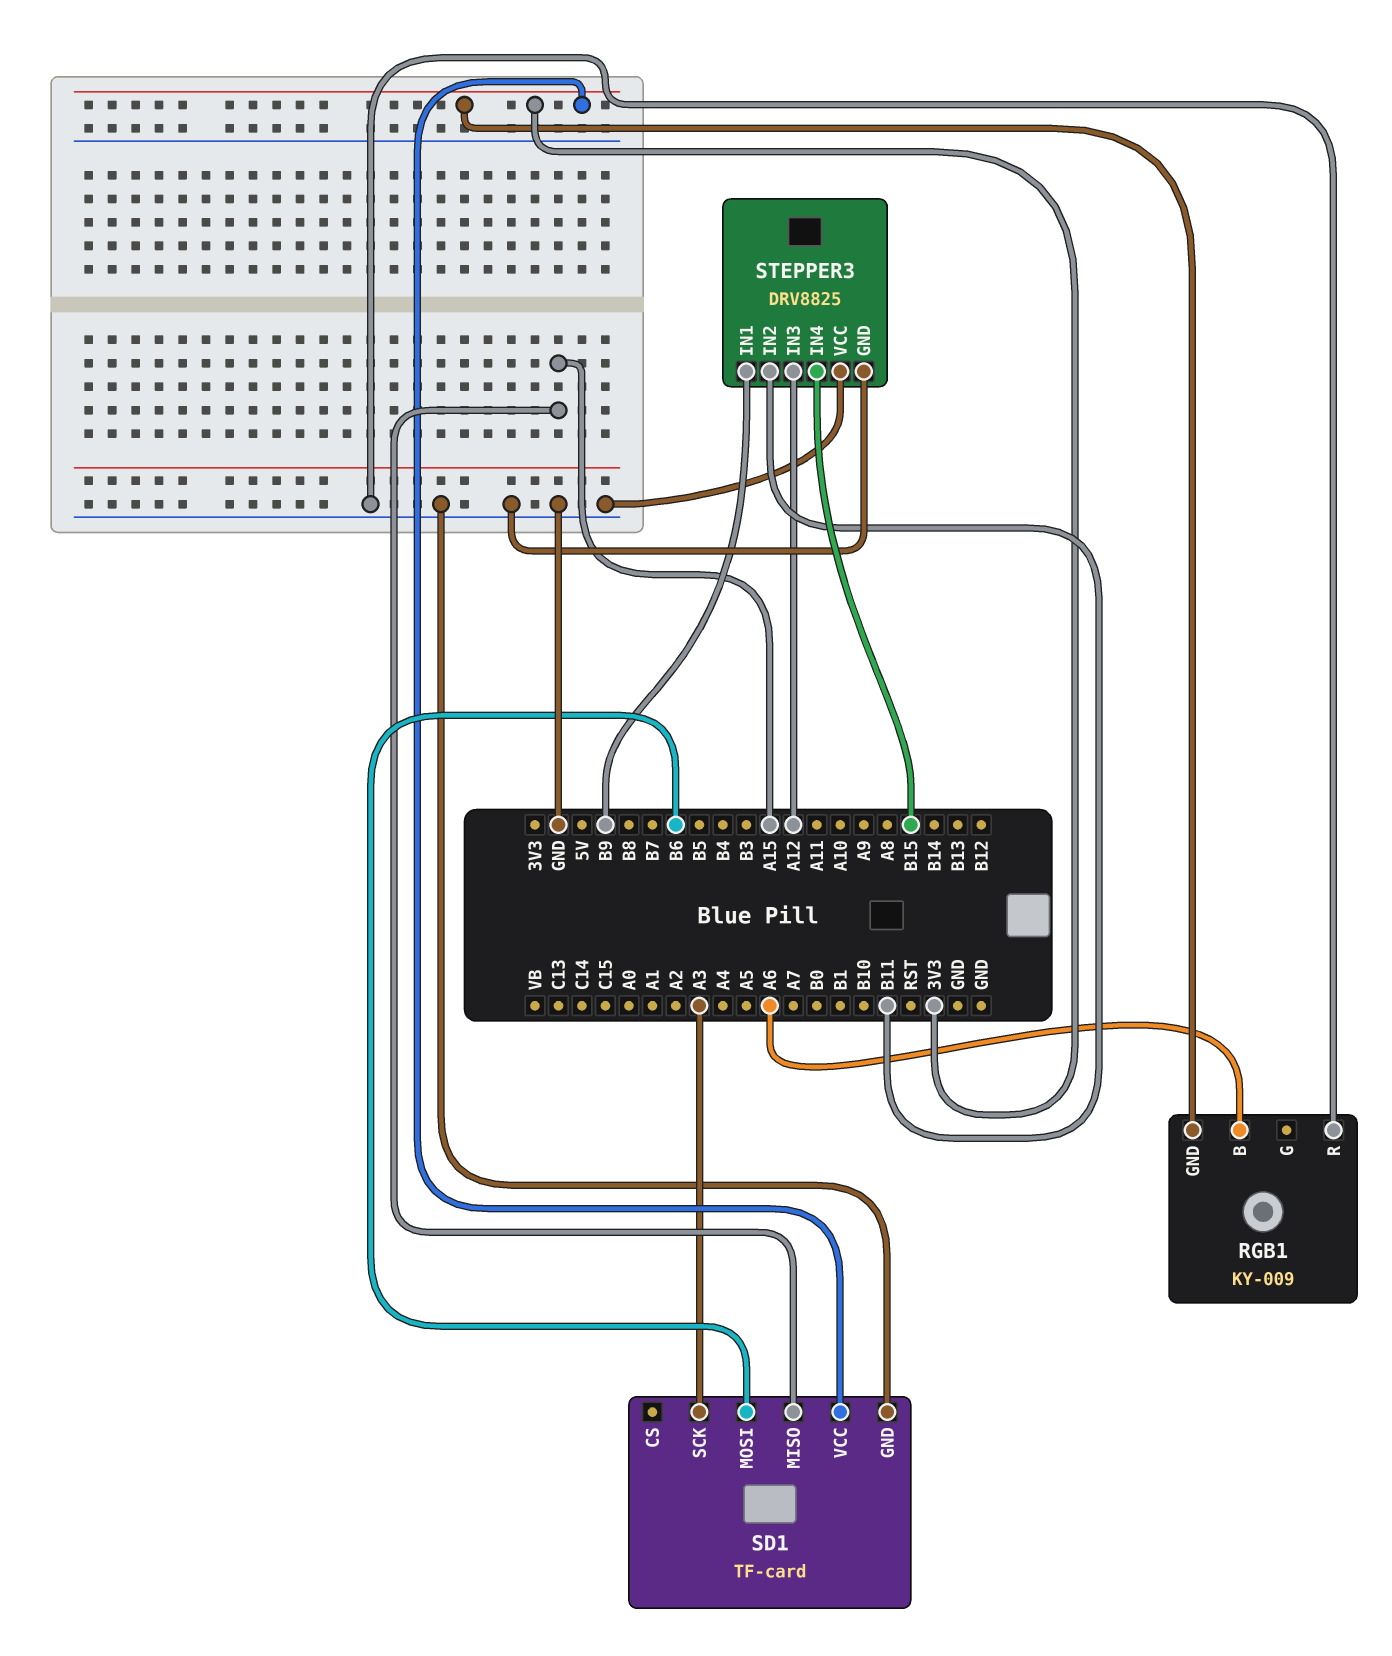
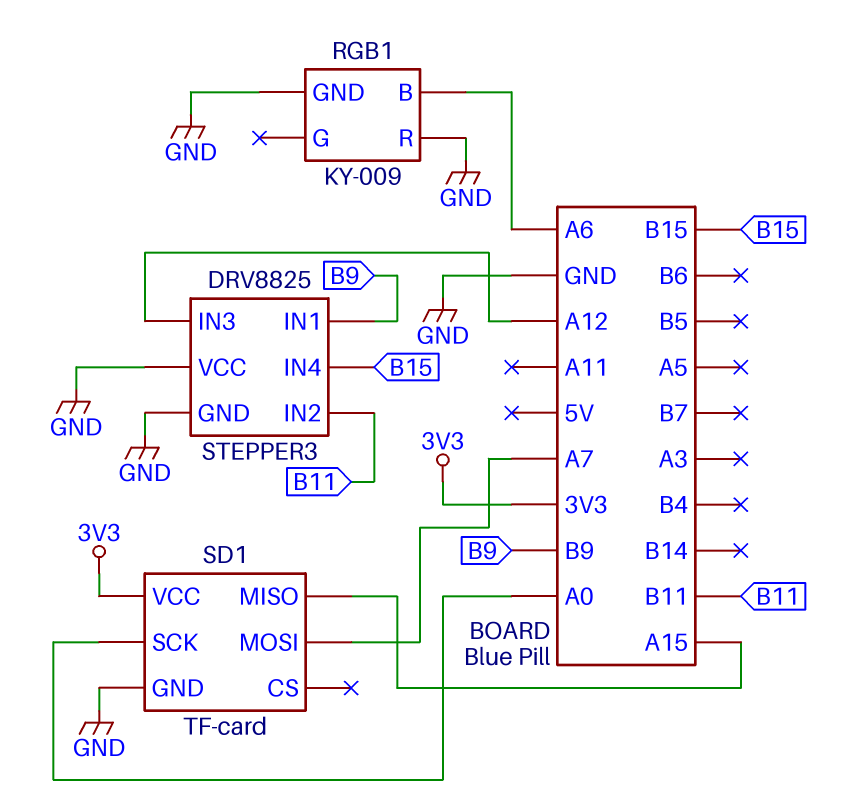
RGB1 pin GND: 3V3 -> GND
SD1 pin MOSI: B6 -> A7
SD1 pin SCK: A3 -> A0

